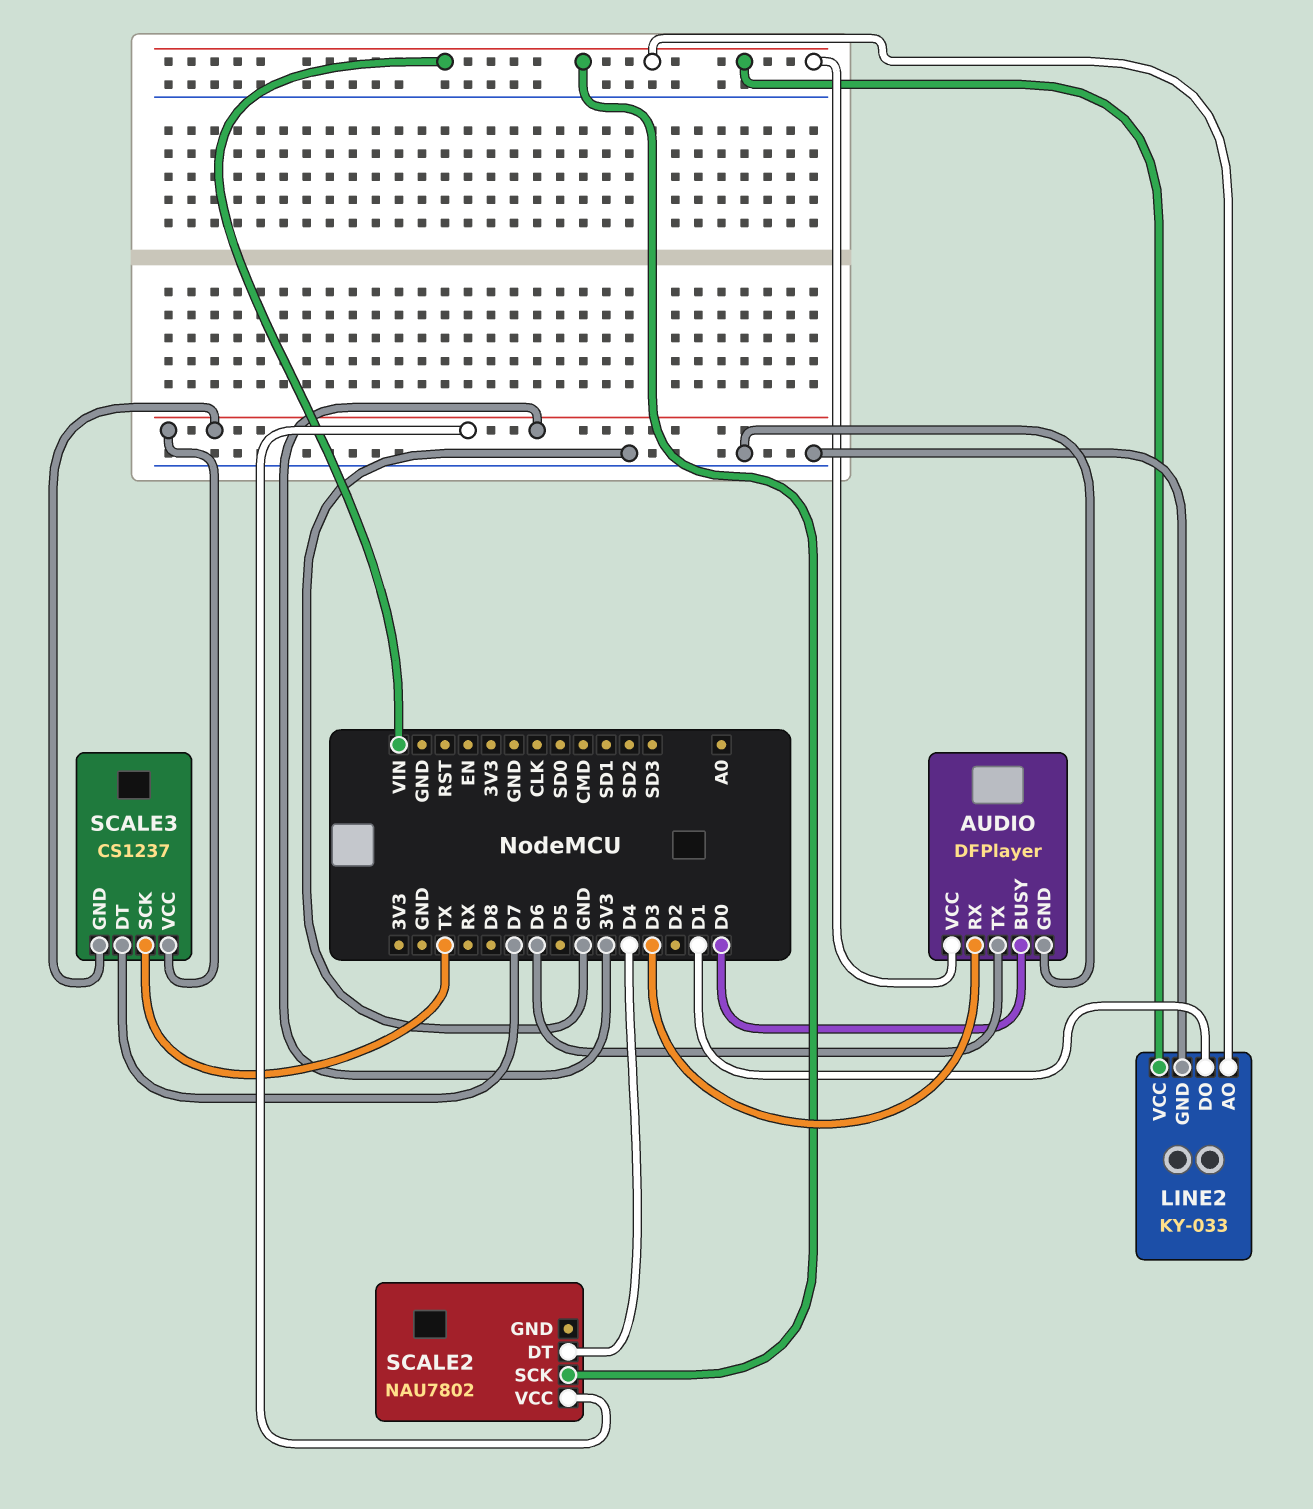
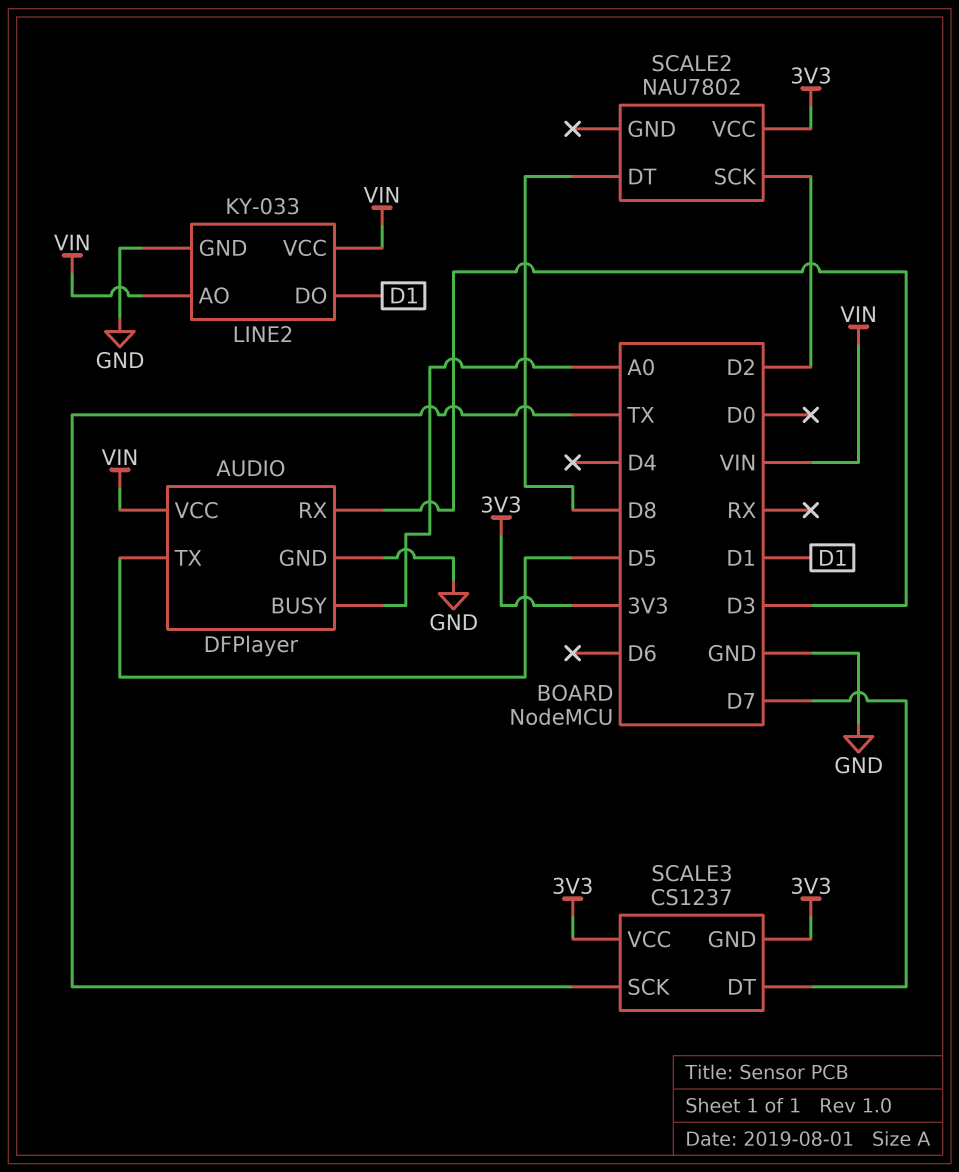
AUDIO pin BUSY: D0 -> A0
AUDIO pin TX: D6 -> D5
SCALE2 pin DT: D4 -> D8
SCALE2 pin SCK: VIN -> D2

